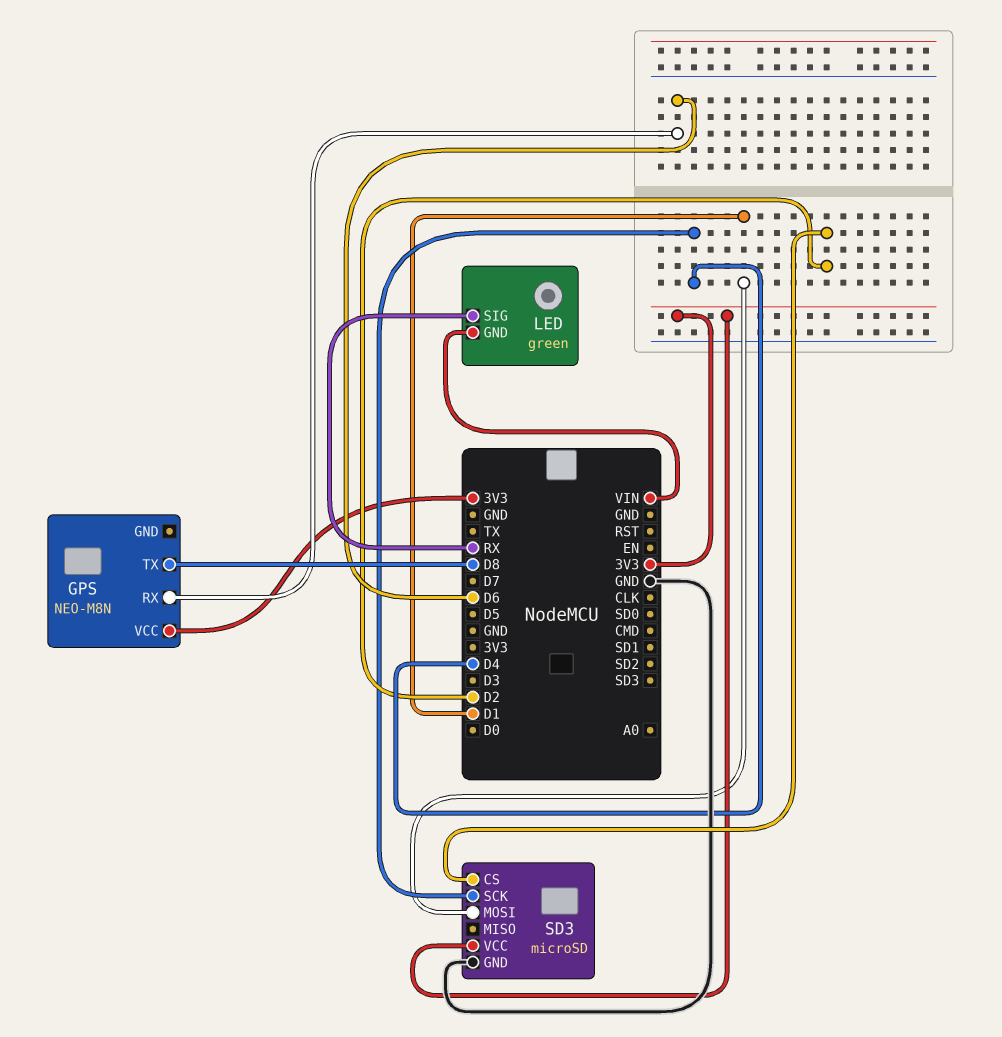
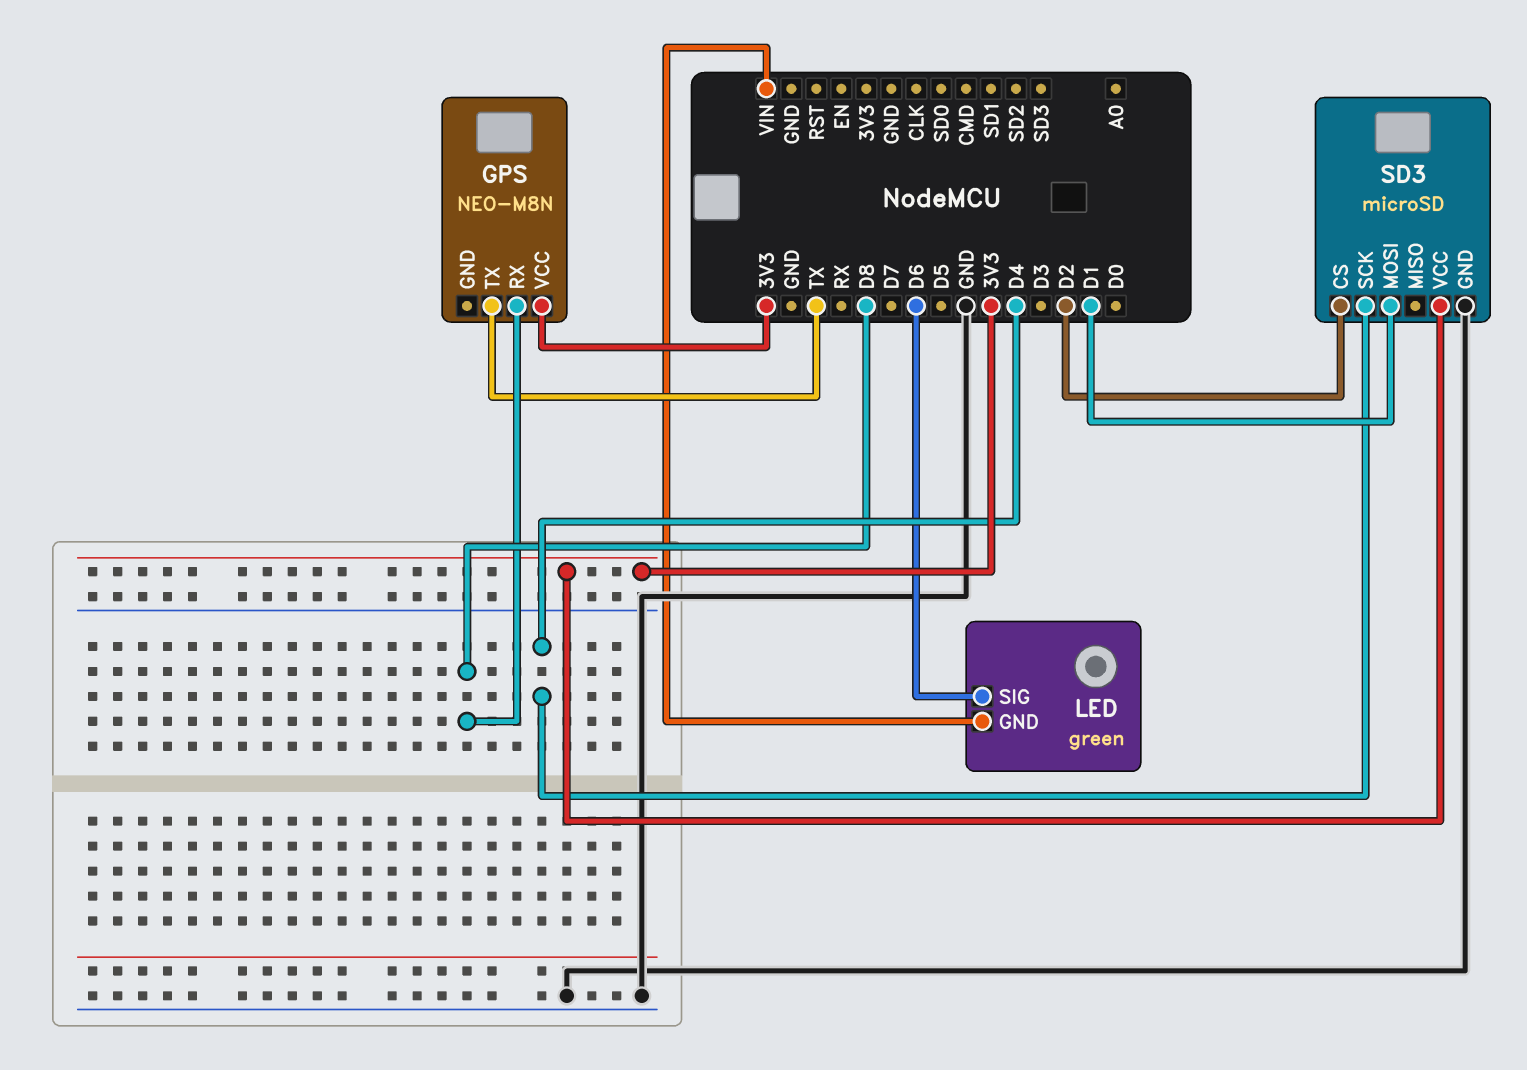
GPS pin RX: D6 -> D8
GPS pin TX: D8 -> TX
LED pin SIG: RX -> D6

